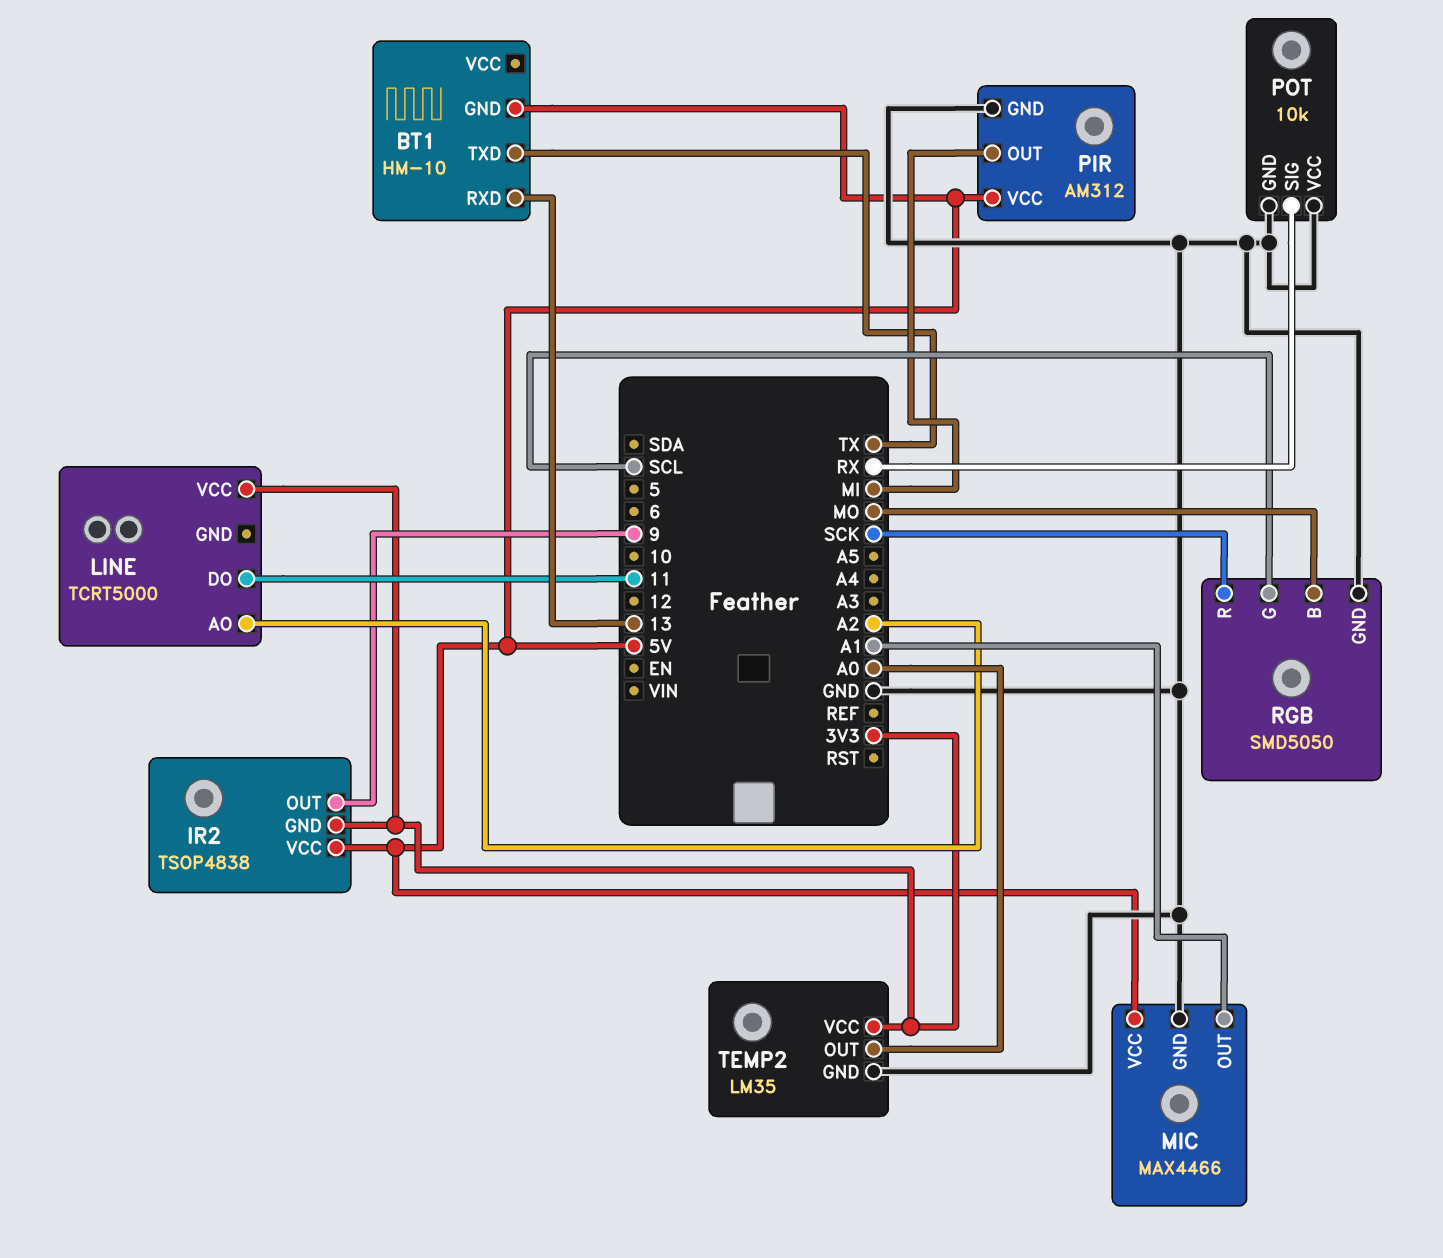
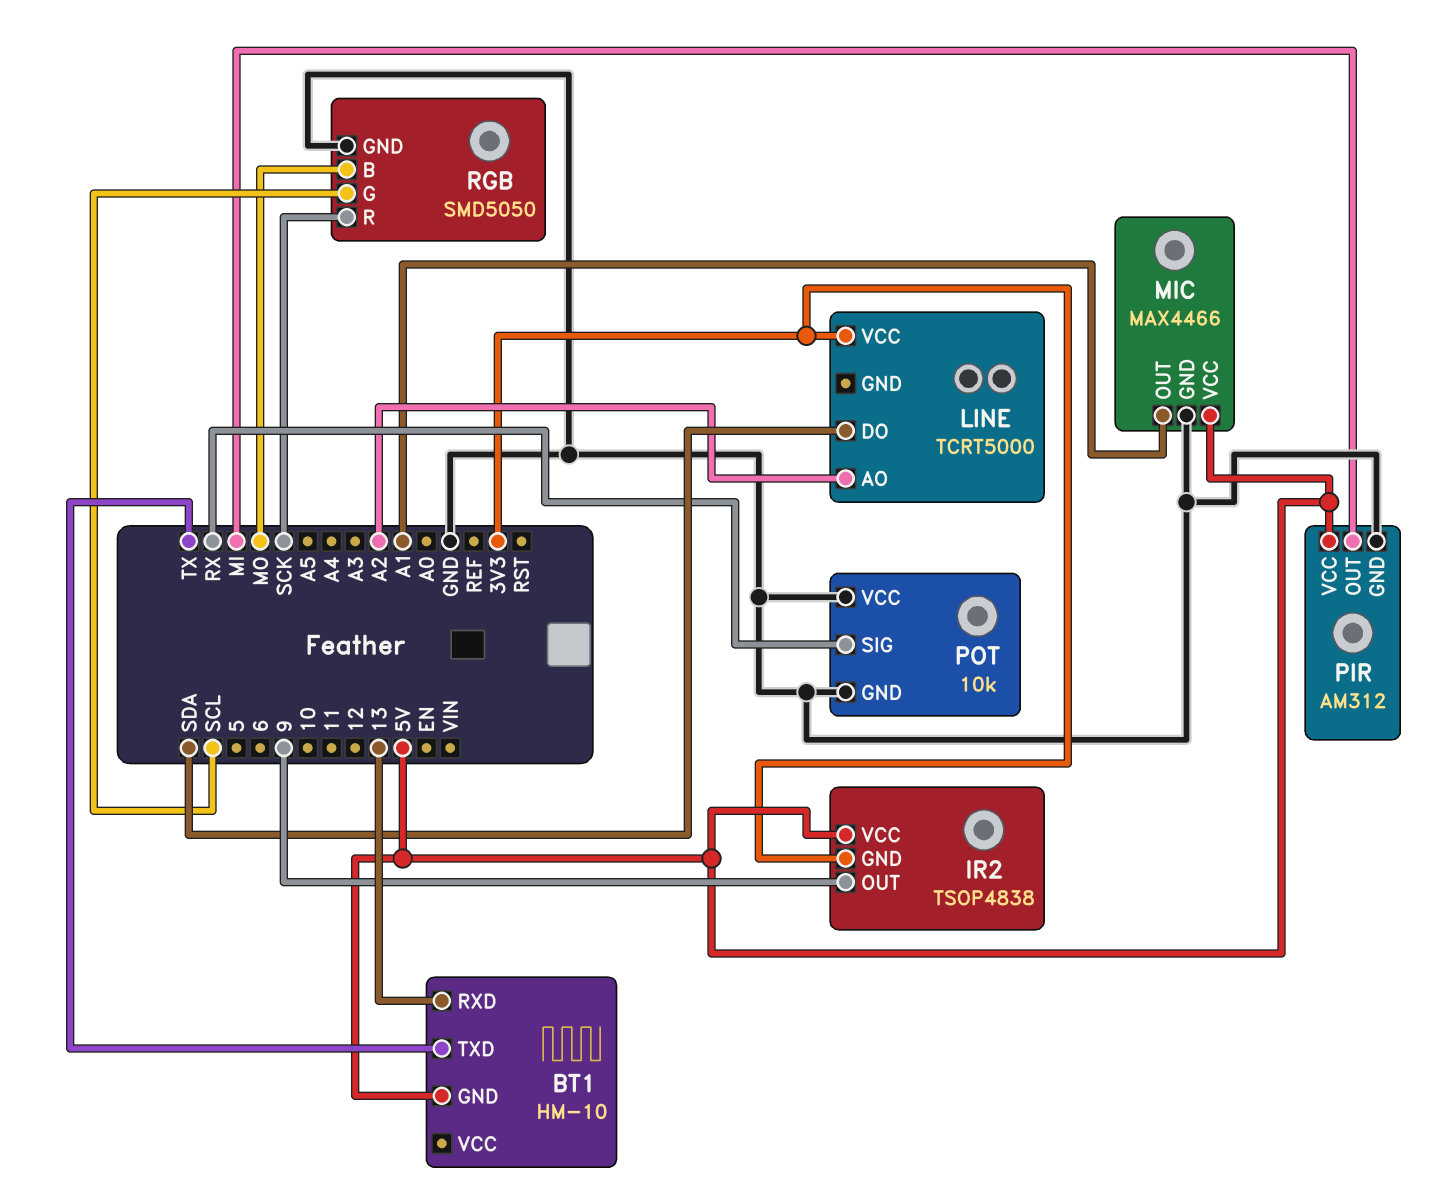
LINE pin DO: 11 -> SDA
TEMP2: LM35 -> none
TEMP2 pin GND: GND -> none
TEMP2 pin OUT: A0 -> none
TEMP2 pin VCC: 3V3 -> none

